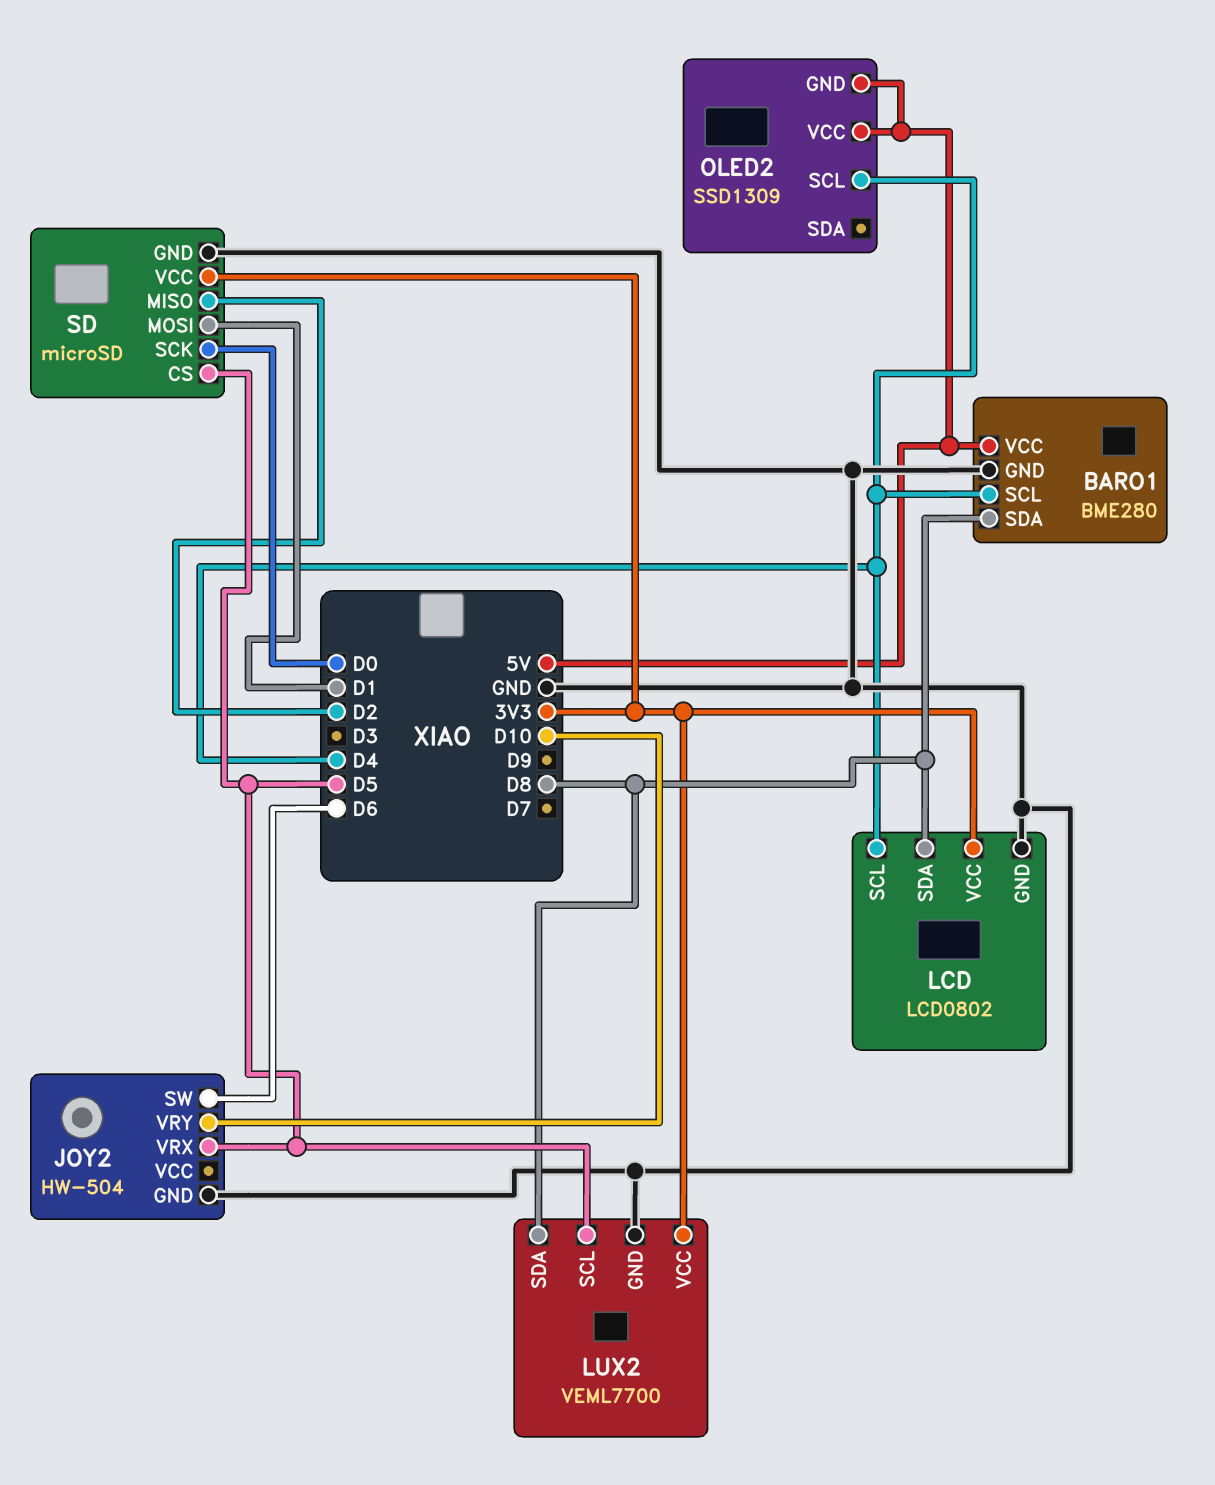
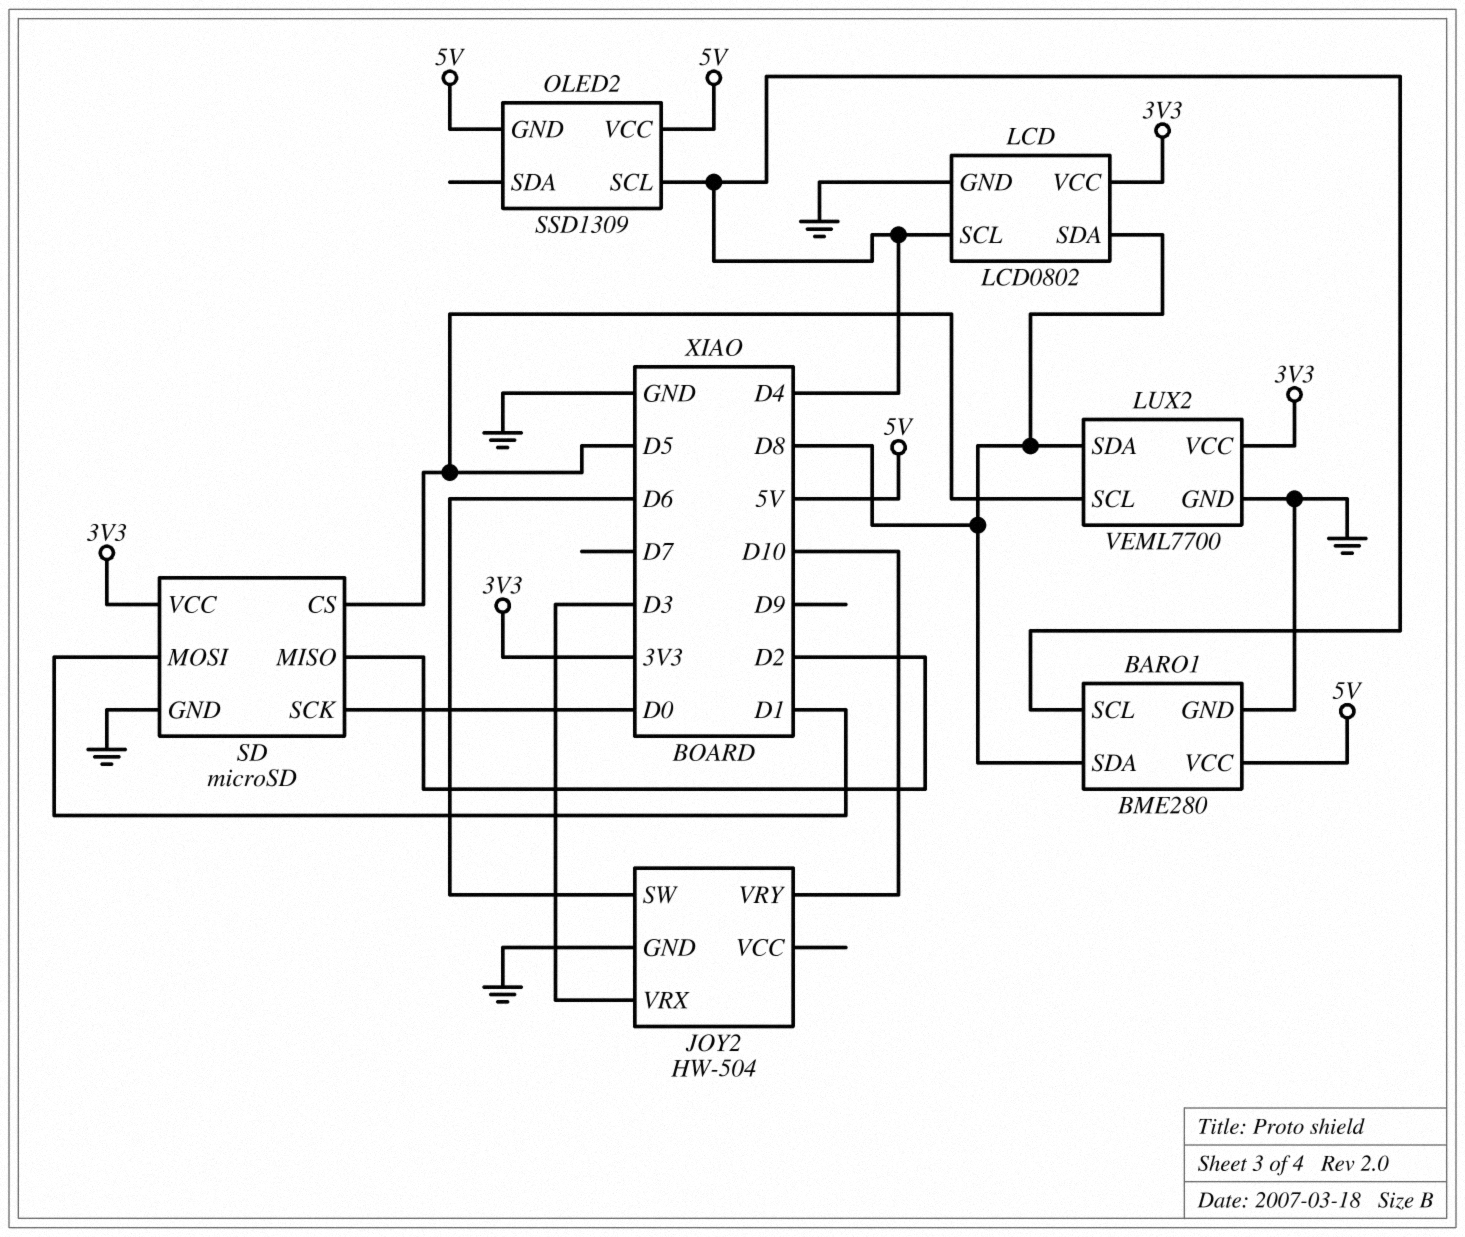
JOY2 pin VRX: D5 -> D3

